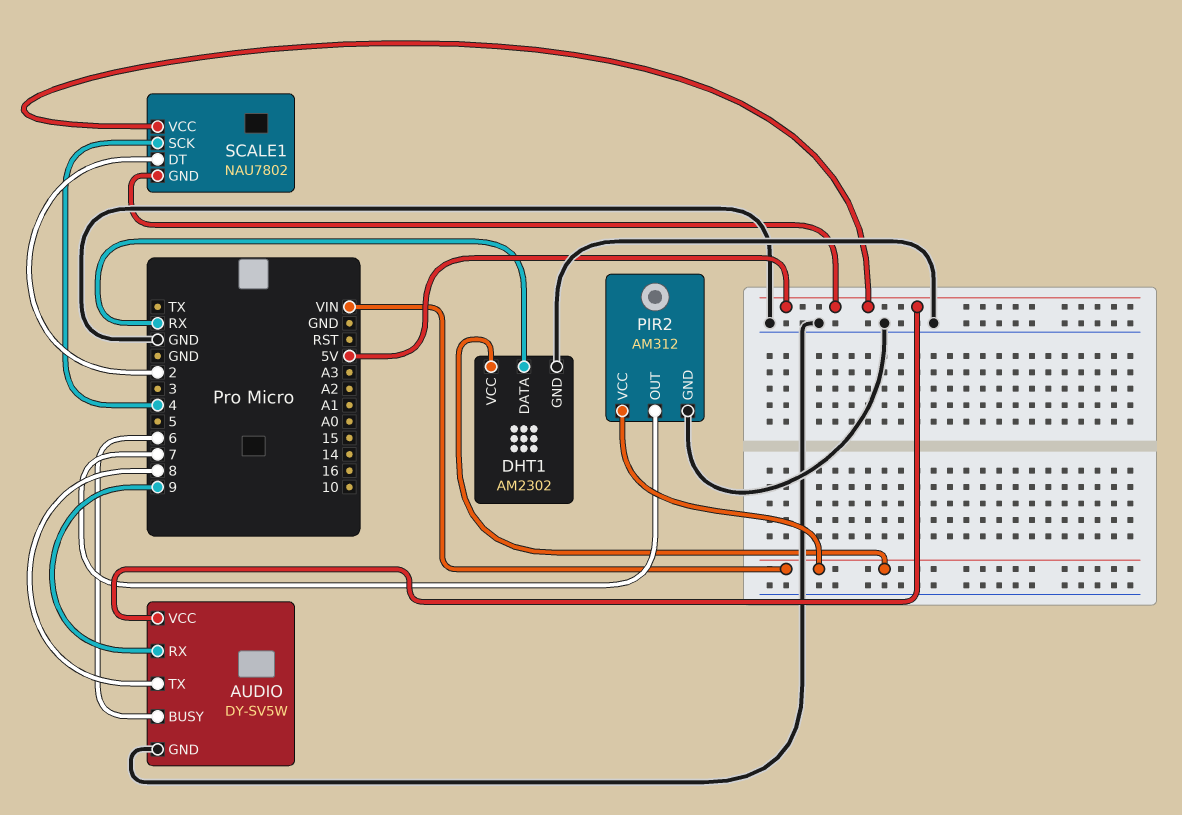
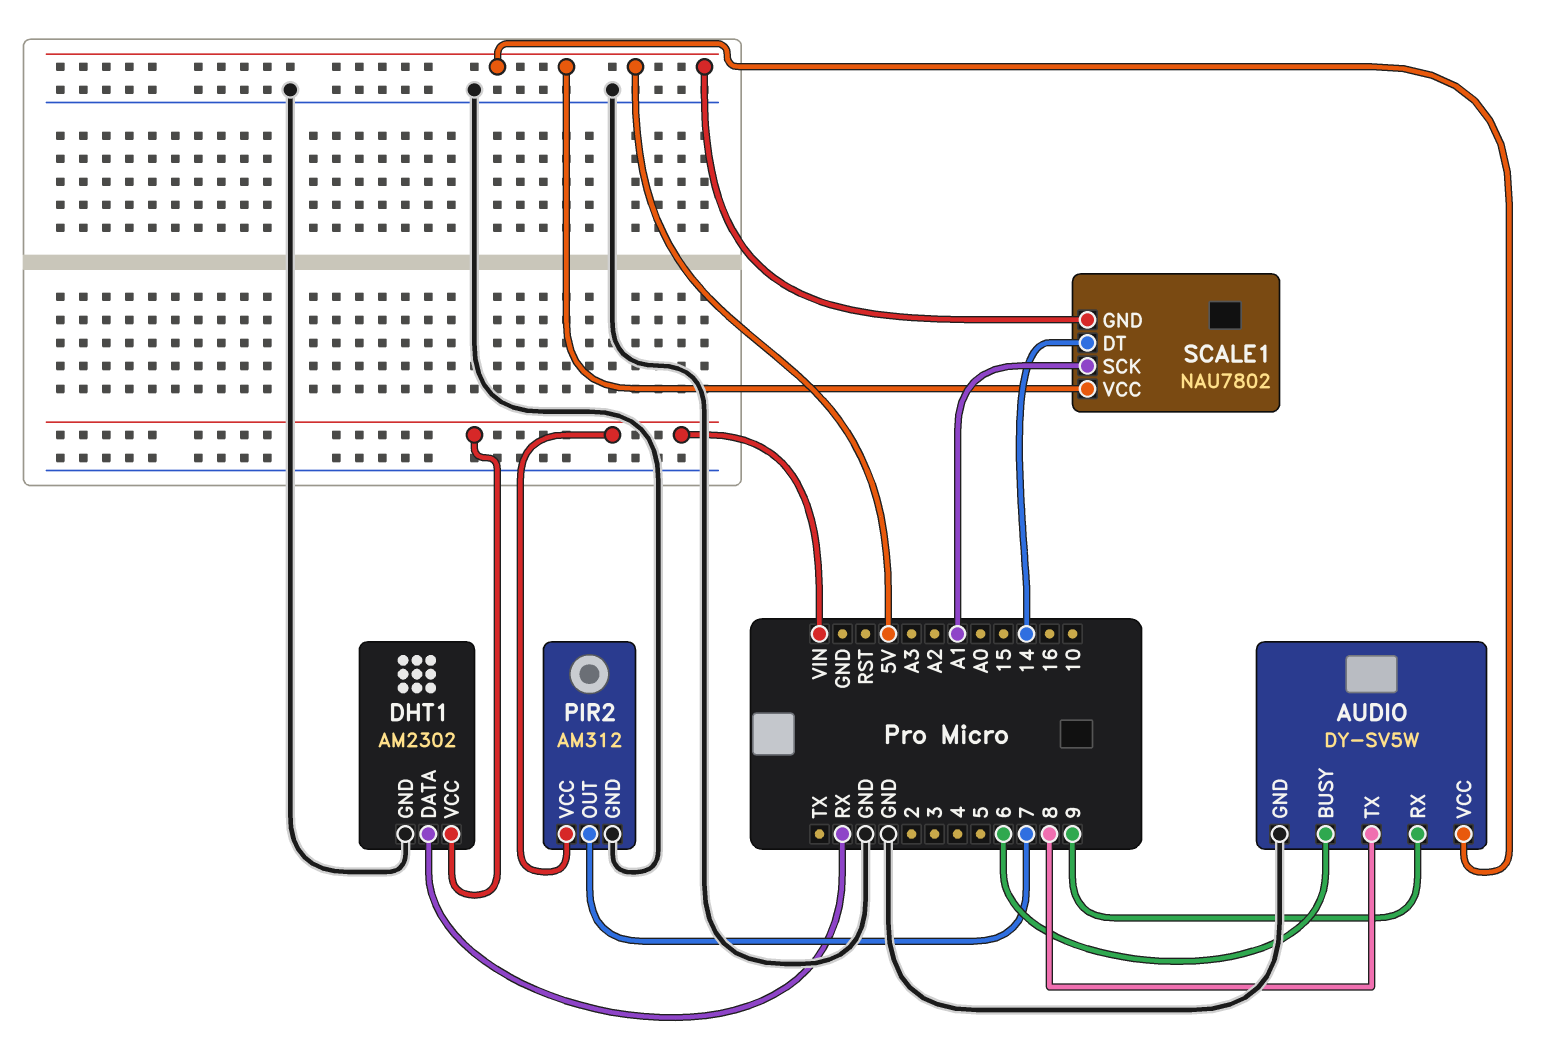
SCALE1 pin DT: 2 -> 14
SCALE1 pin SCK: 4 -> A1

